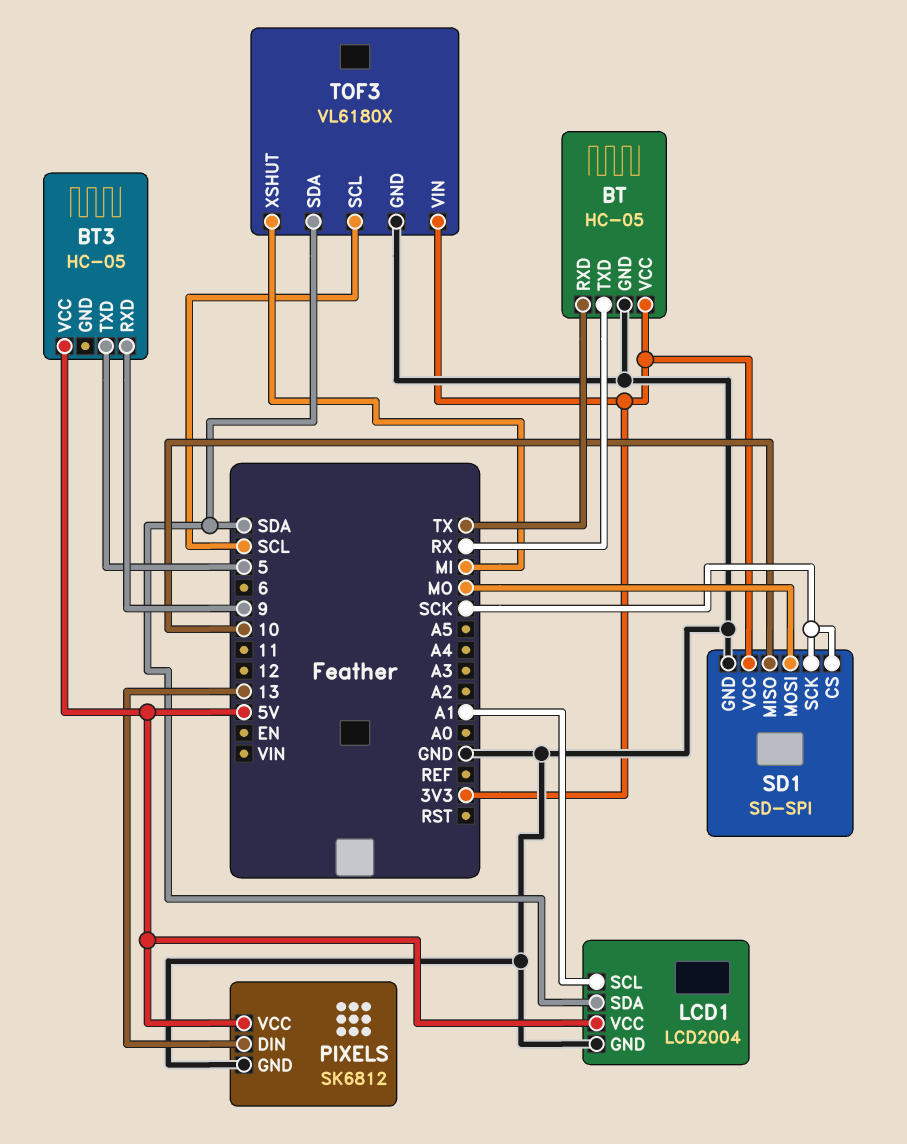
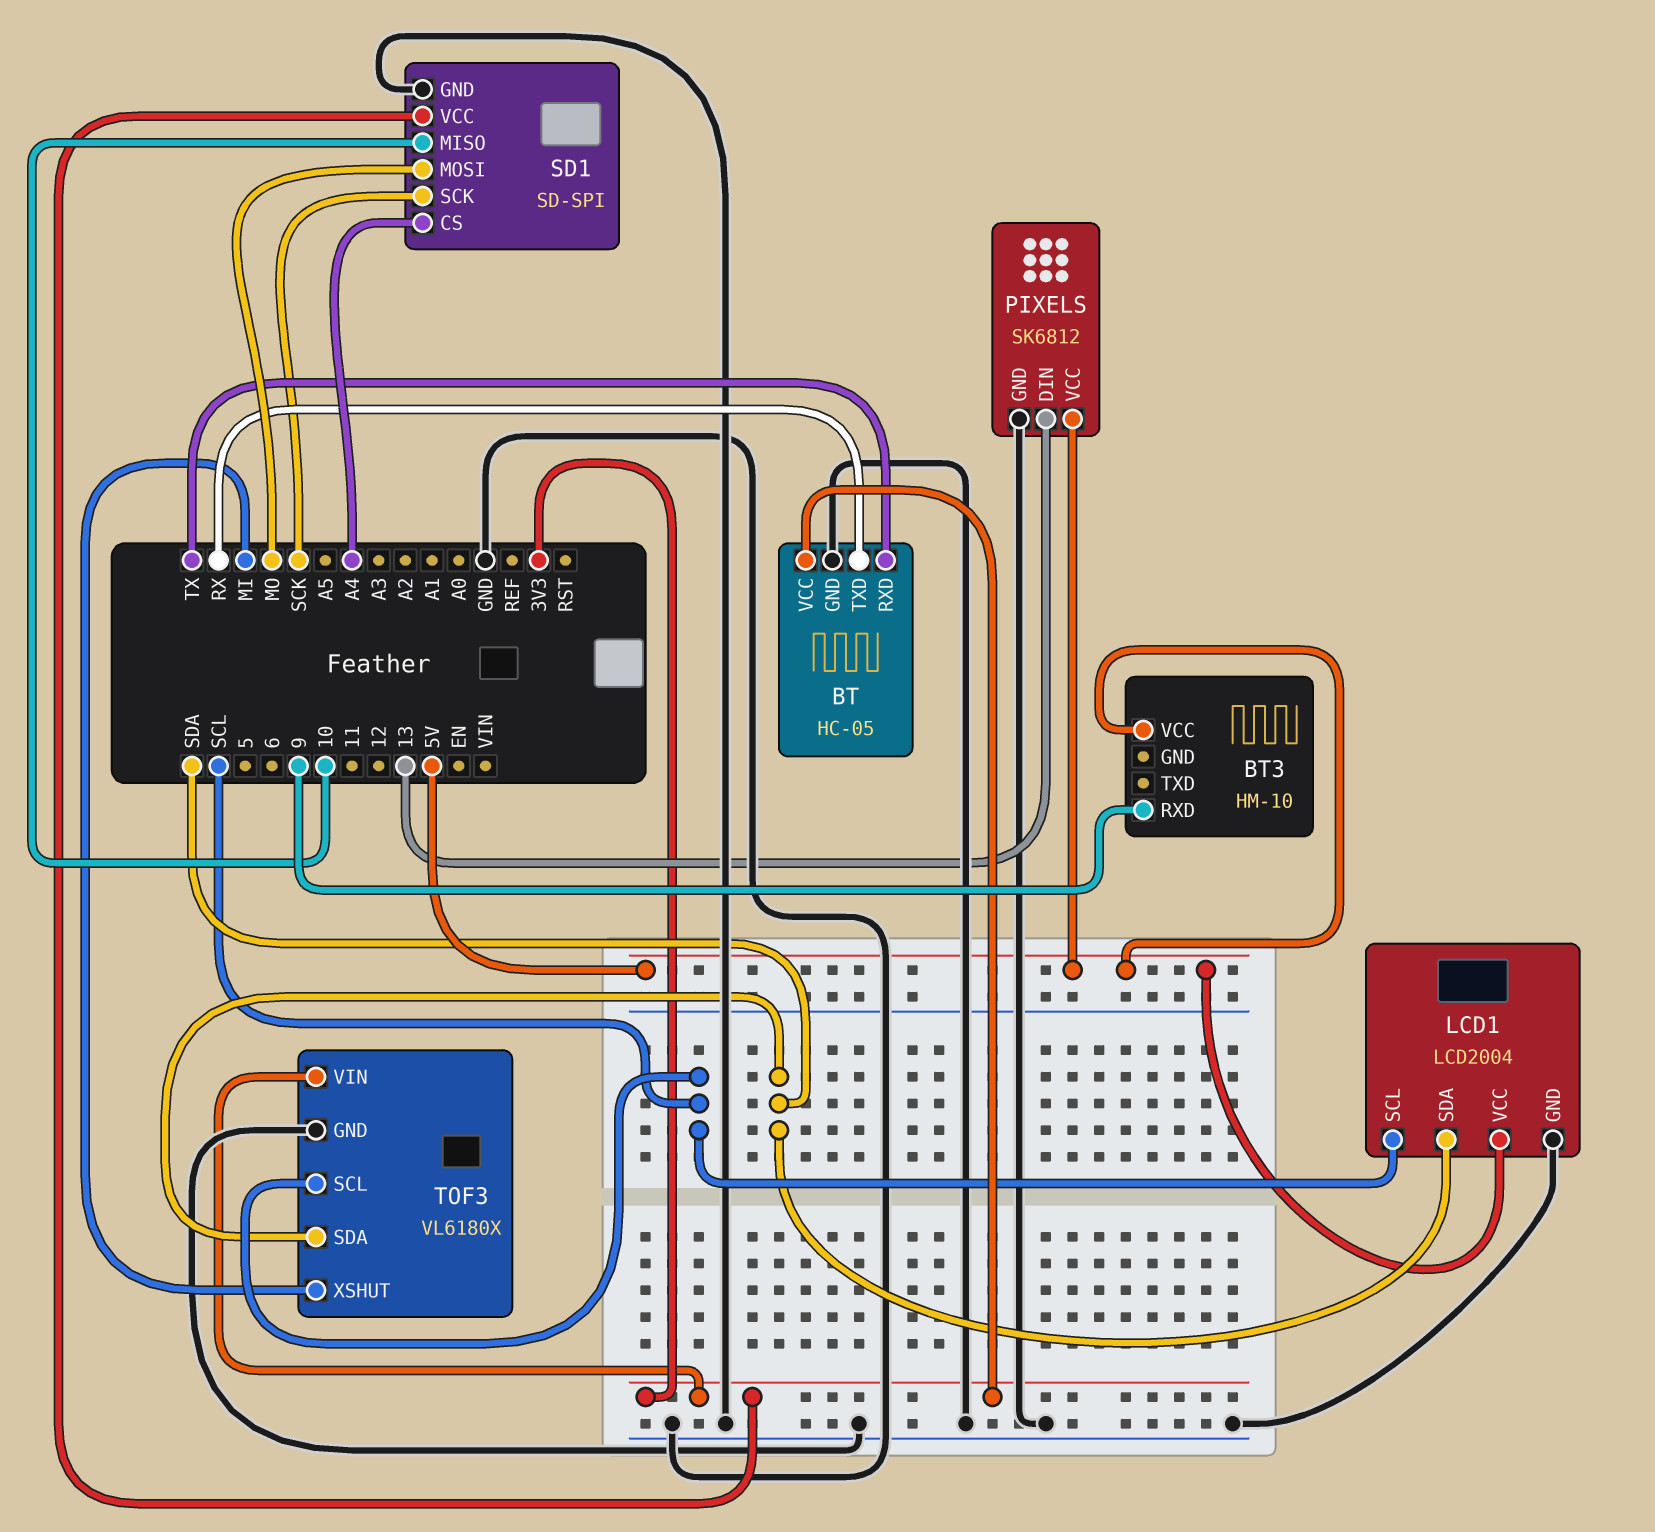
BT3: HC-05 -> HM-10
BT3 pin TXD: 5 -> none
LCD1 pin SCL: A1 -> SCL
SD1 pin CS: SCK -> A4

